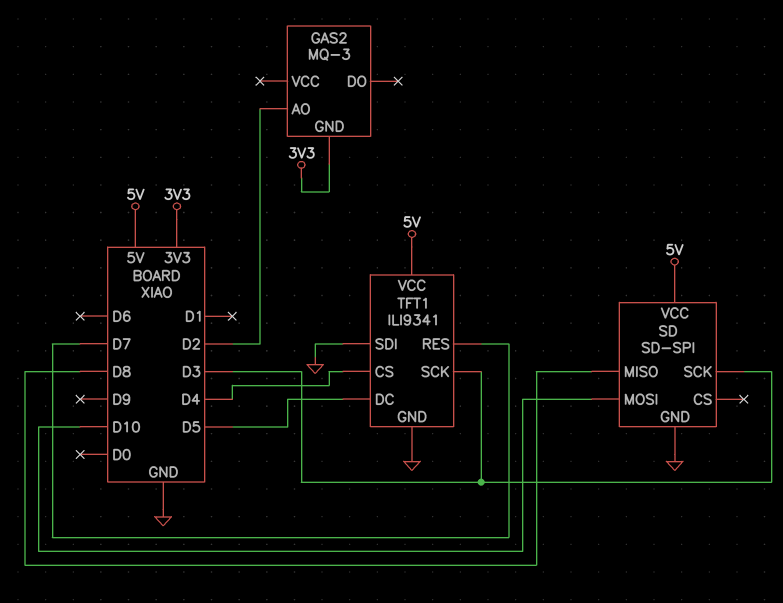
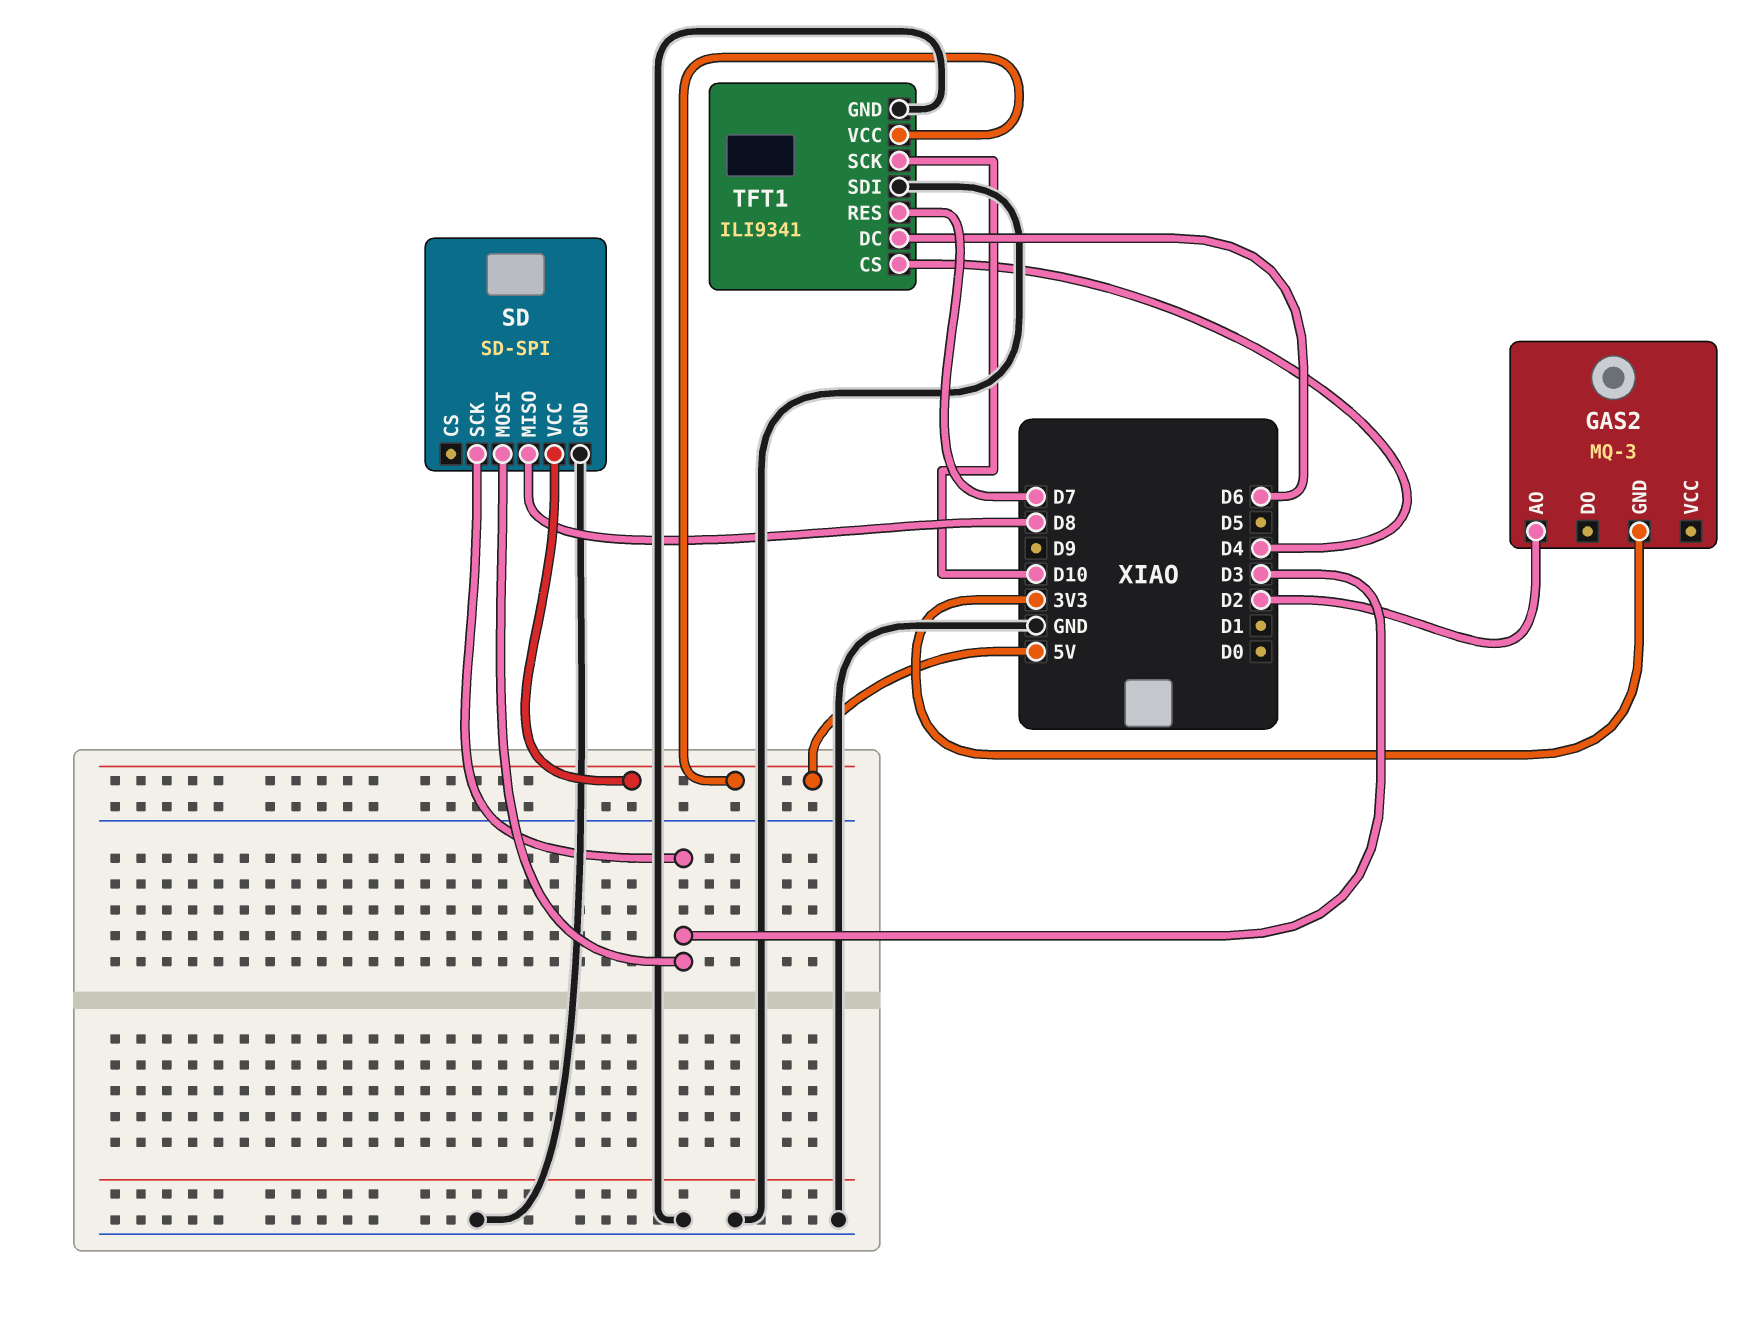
SD pin MOSI: D10 -> D3
TFT1 pin DC: D5 -> D6
TFT1 pin SCK: D3 -> D10

